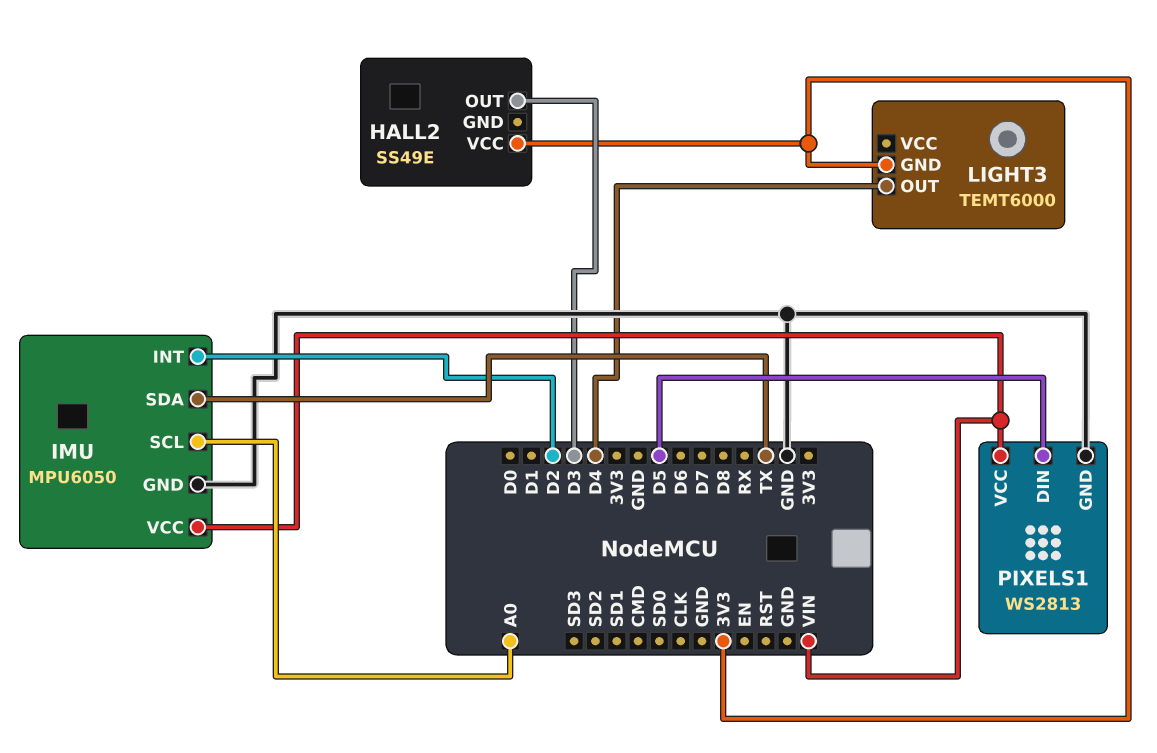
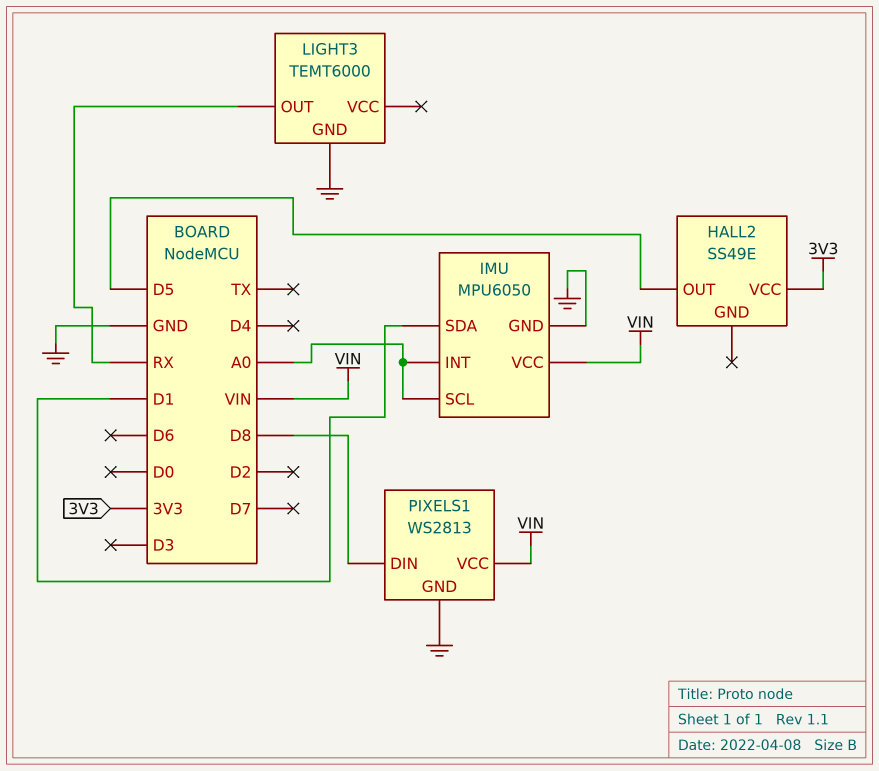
HALL2 pin OUT: D3 -> D5
IMU pin INT: D2 -> A0
IMU pin SDA: TX -> D1
LIGHT3 pin GND: 3V3 -> GND
LIGHT3 pin OUT: D4 -> RX
PIXELS1 pin DIN: D5 -> D8

